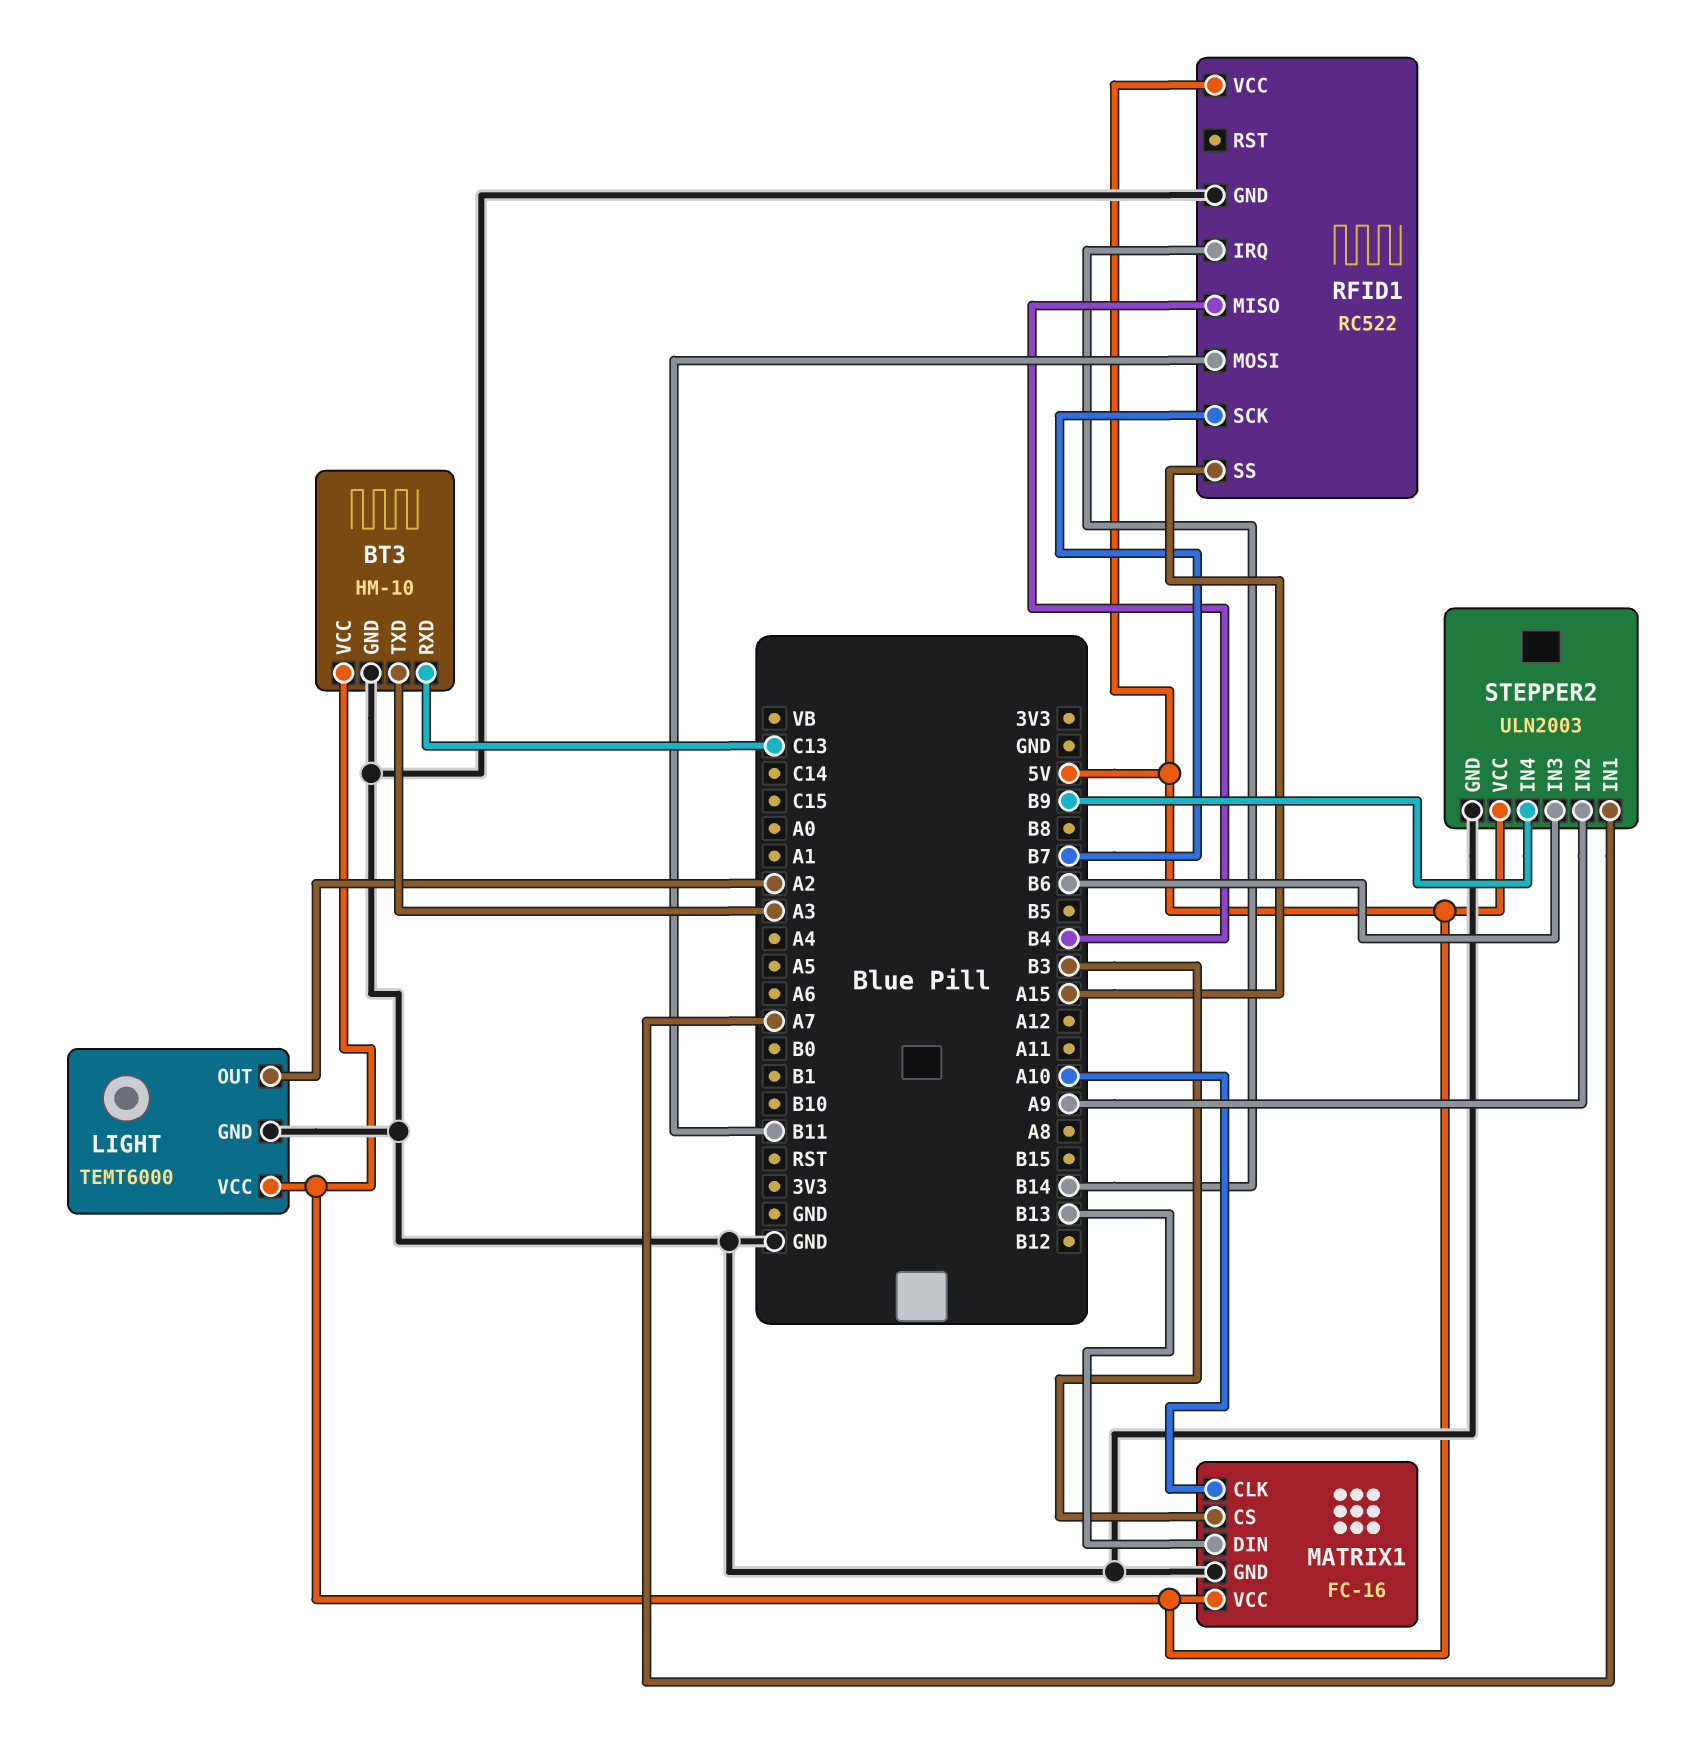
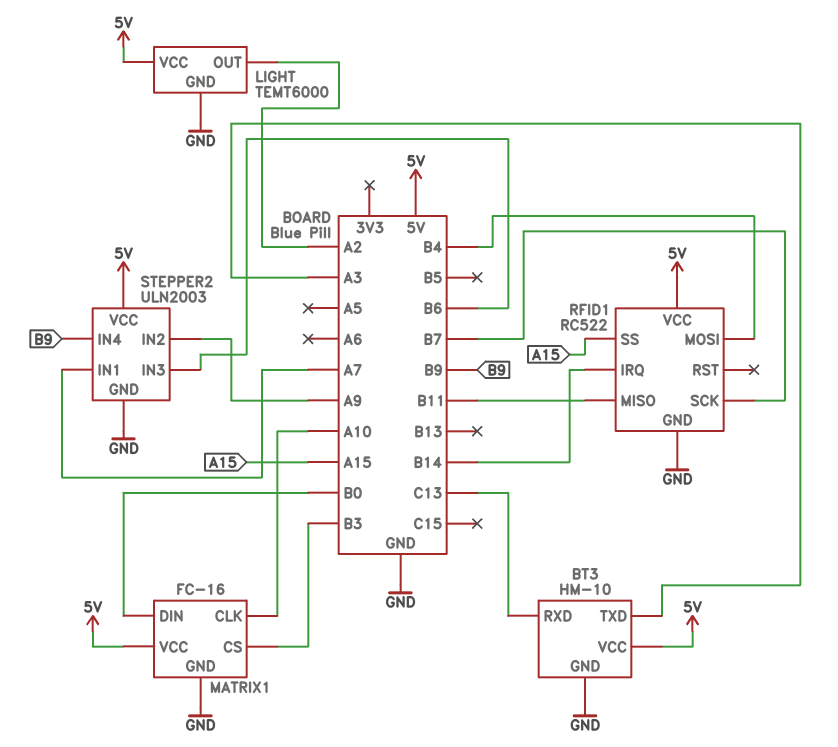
MATRIX1 pin DIN: B13 -> B0
RFID1 pin MISO: B4 -> B11
RFID1 pin MOSI: B11 -> B4

